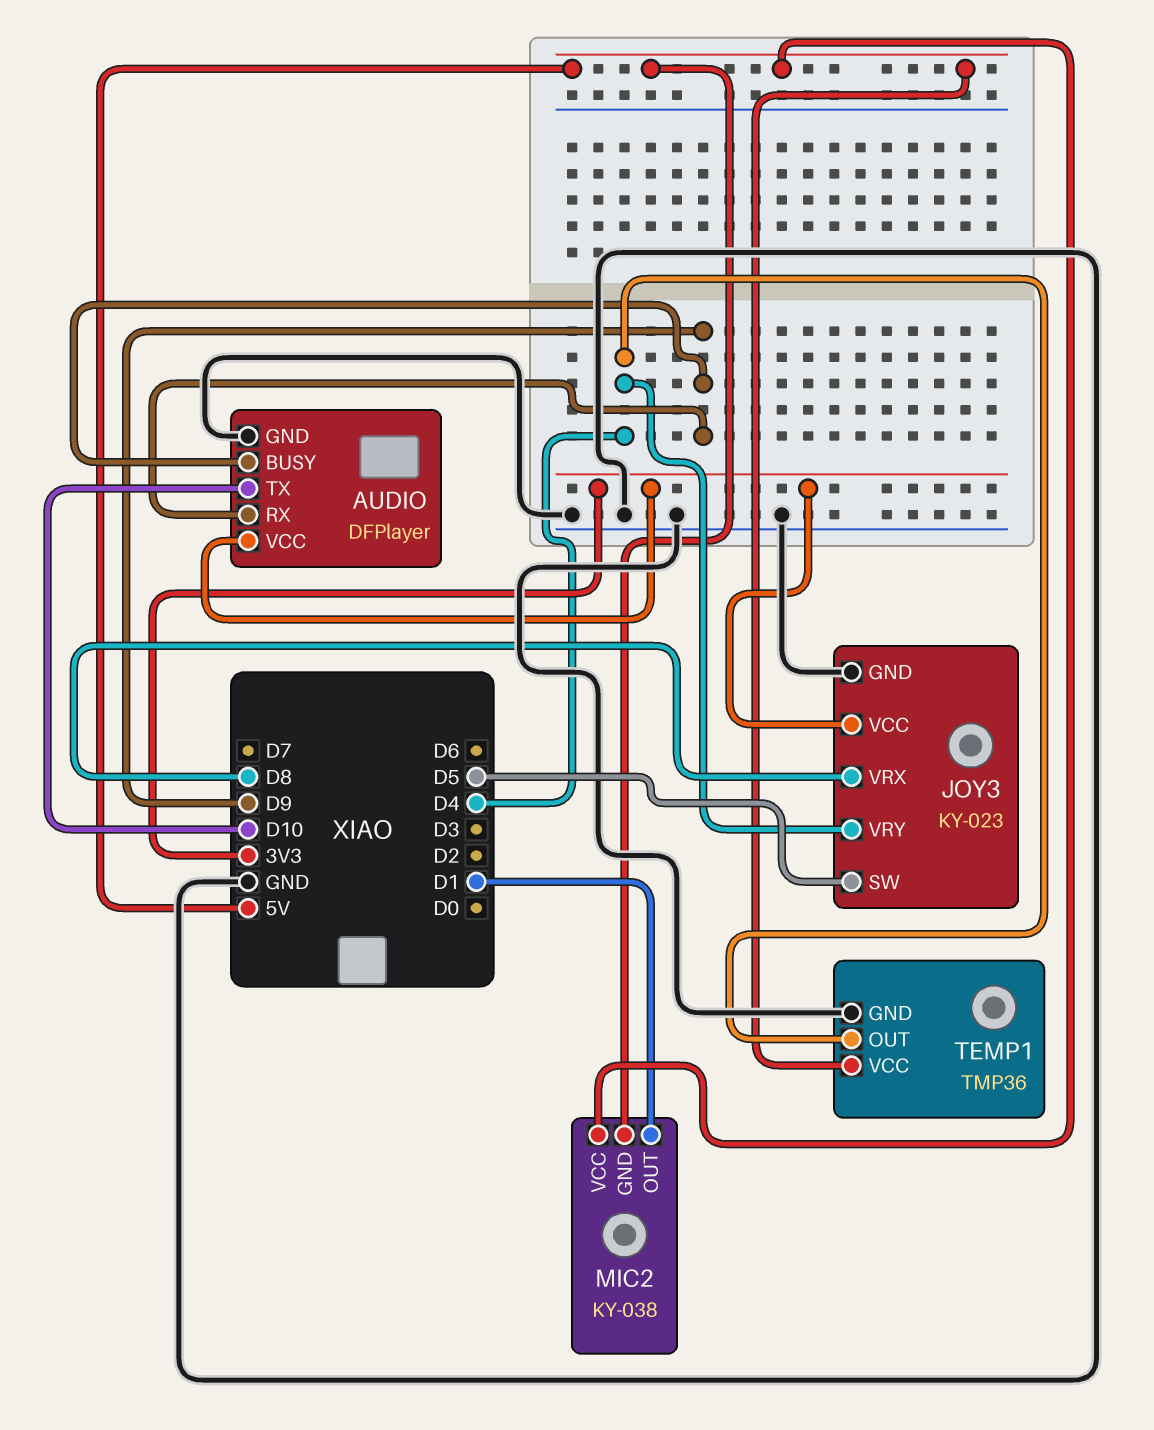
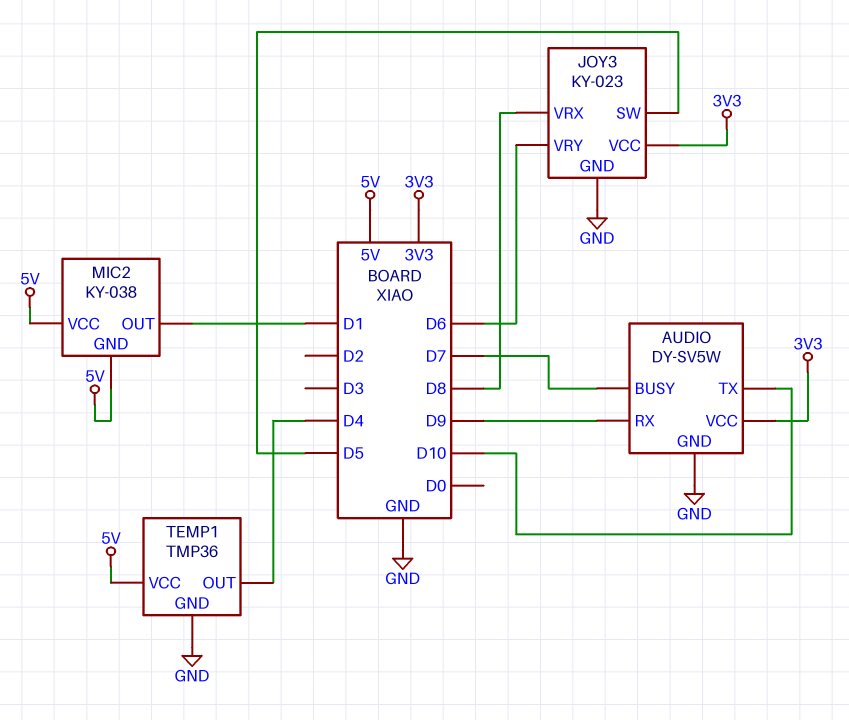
AUDIO: DFPlayer -> DY-SV5W
AUDIO pin BUSY: D9 -> D7
JOY3 pin VRY: D4 -> D6

